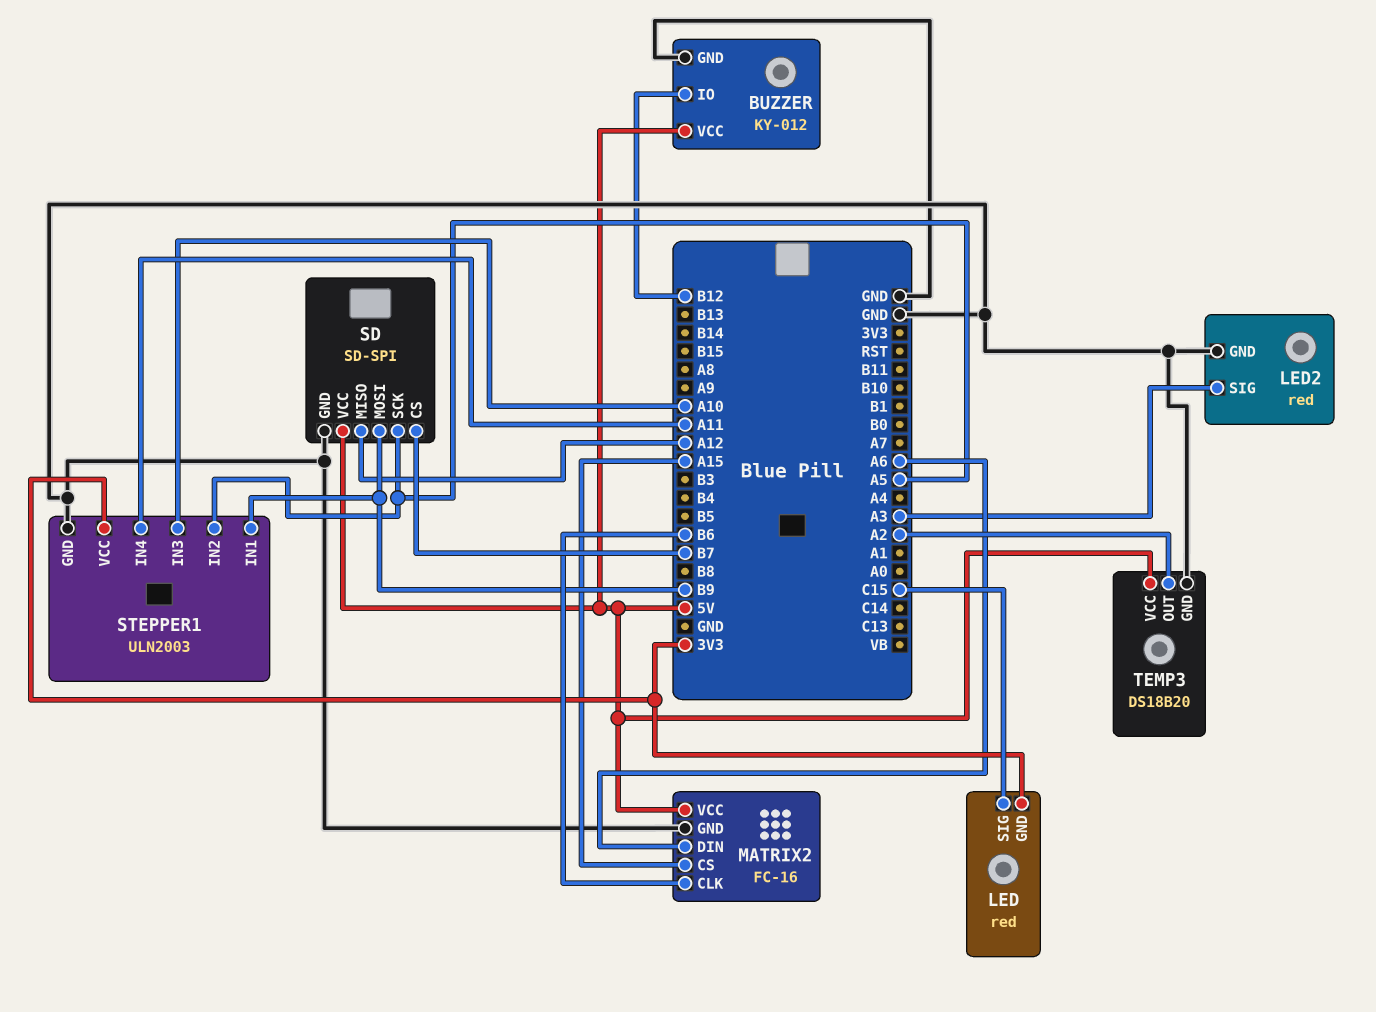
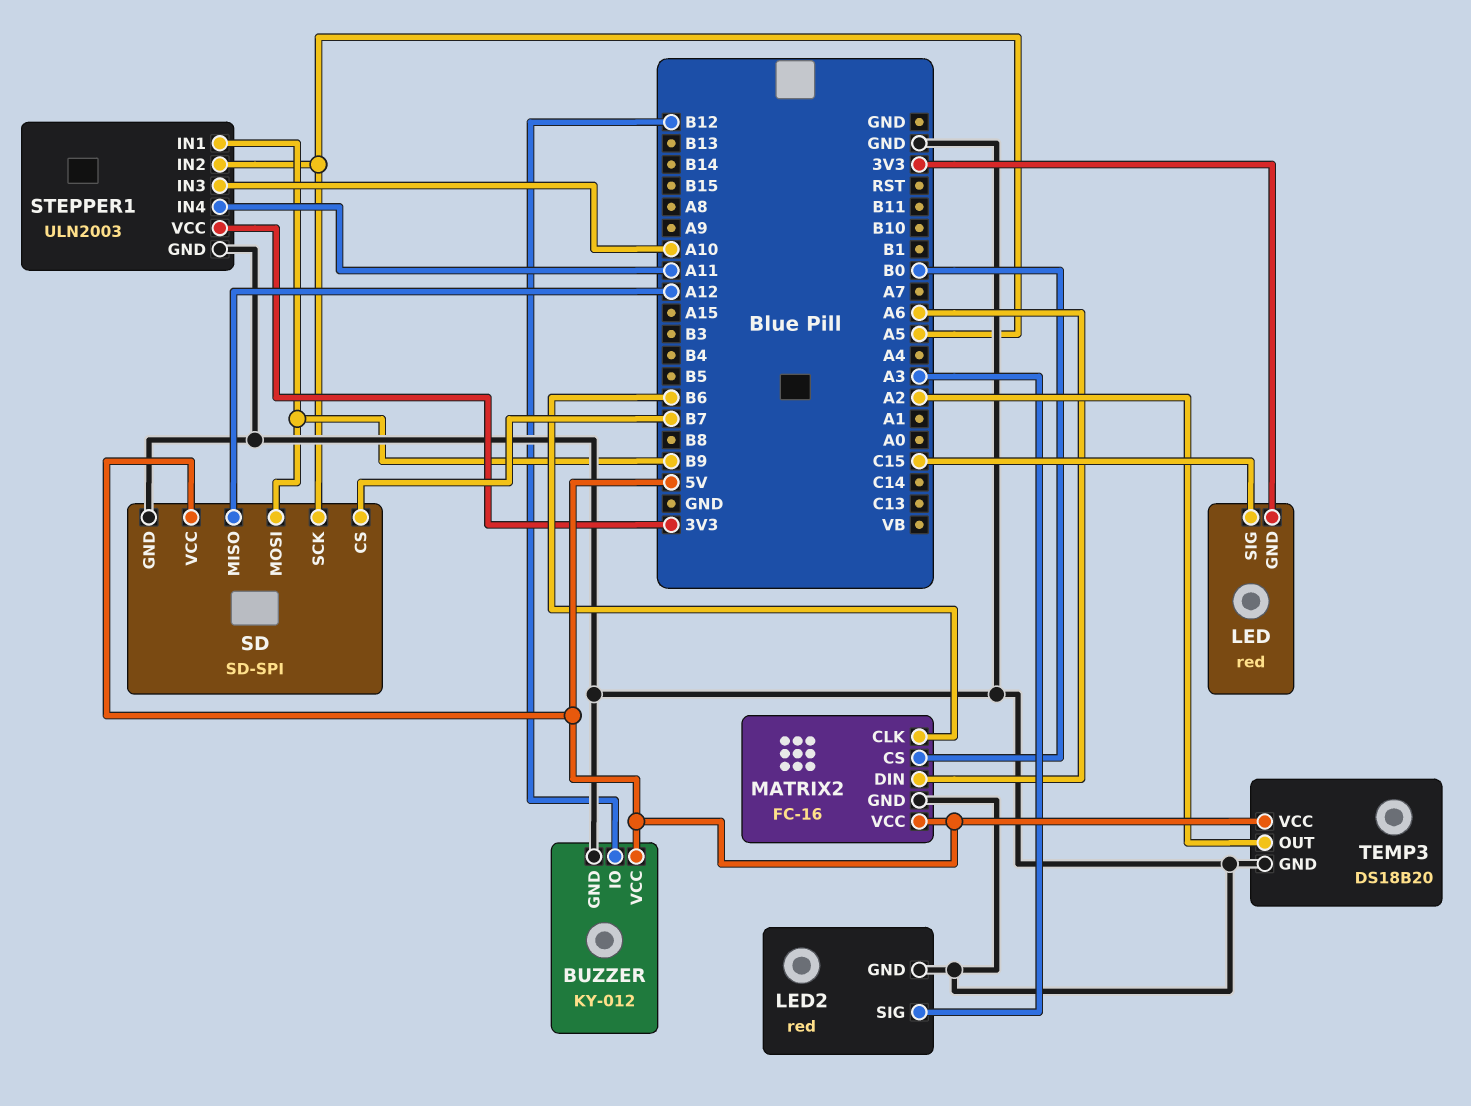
MATRIX2 pin CS: A15 -> B0

